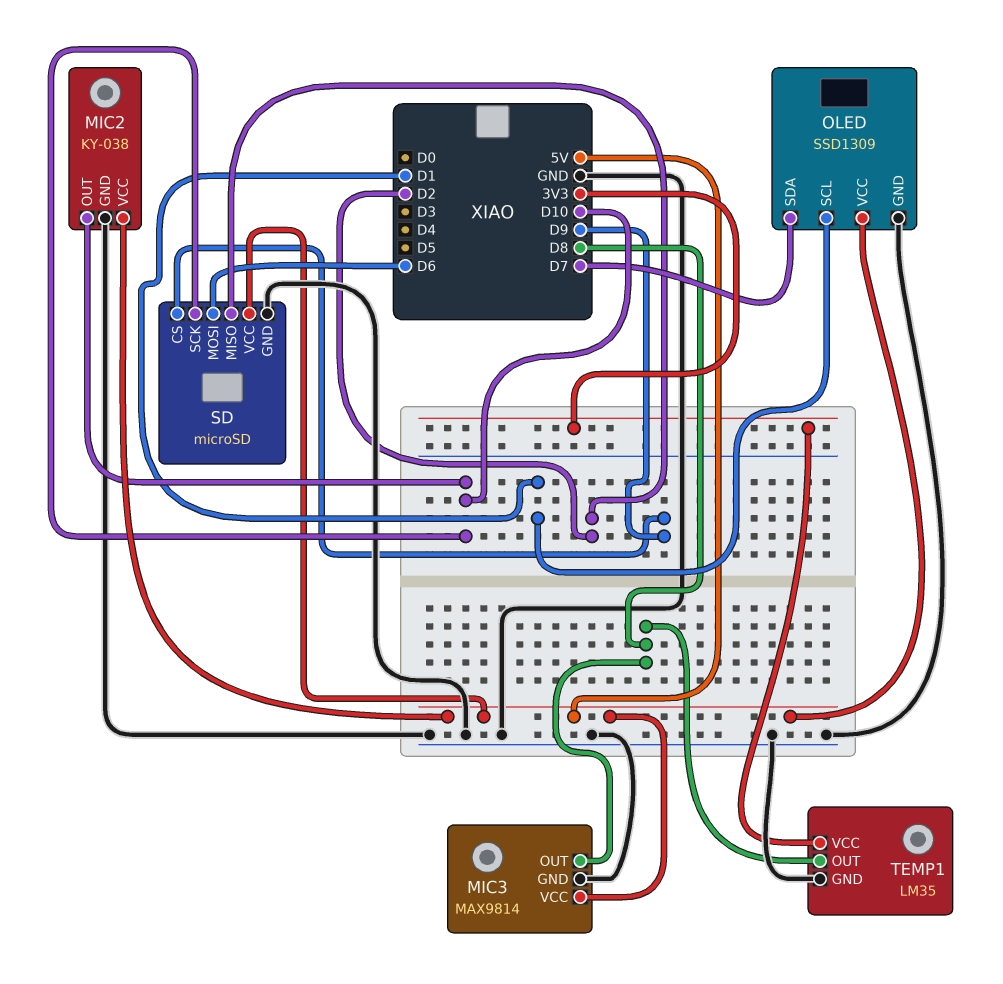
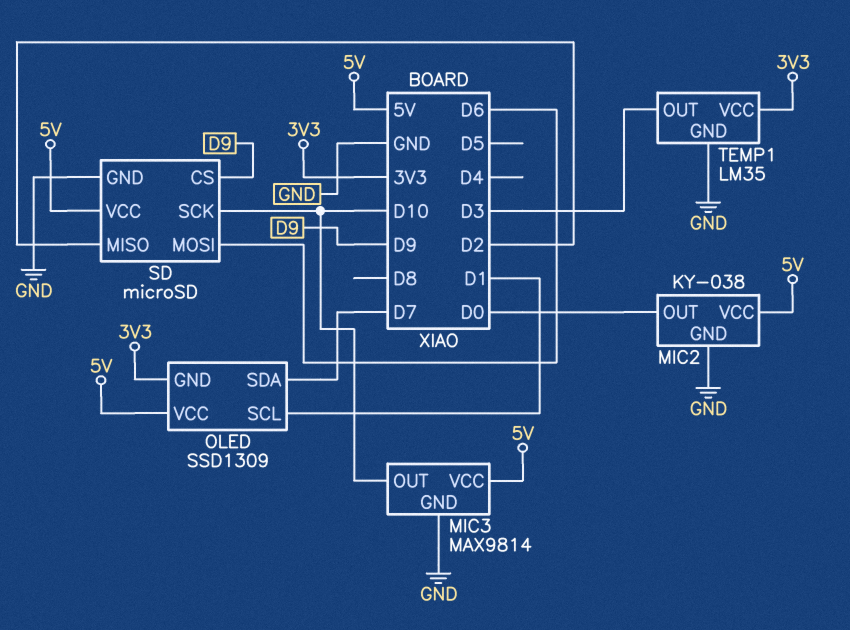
MIC2 pin OUT: D10 -> D0
MIC3 pin OUT: D8 -> D10
OLED pin GND: GND -> 3V3
TEMP1 pin OUT: D8 -> D3

